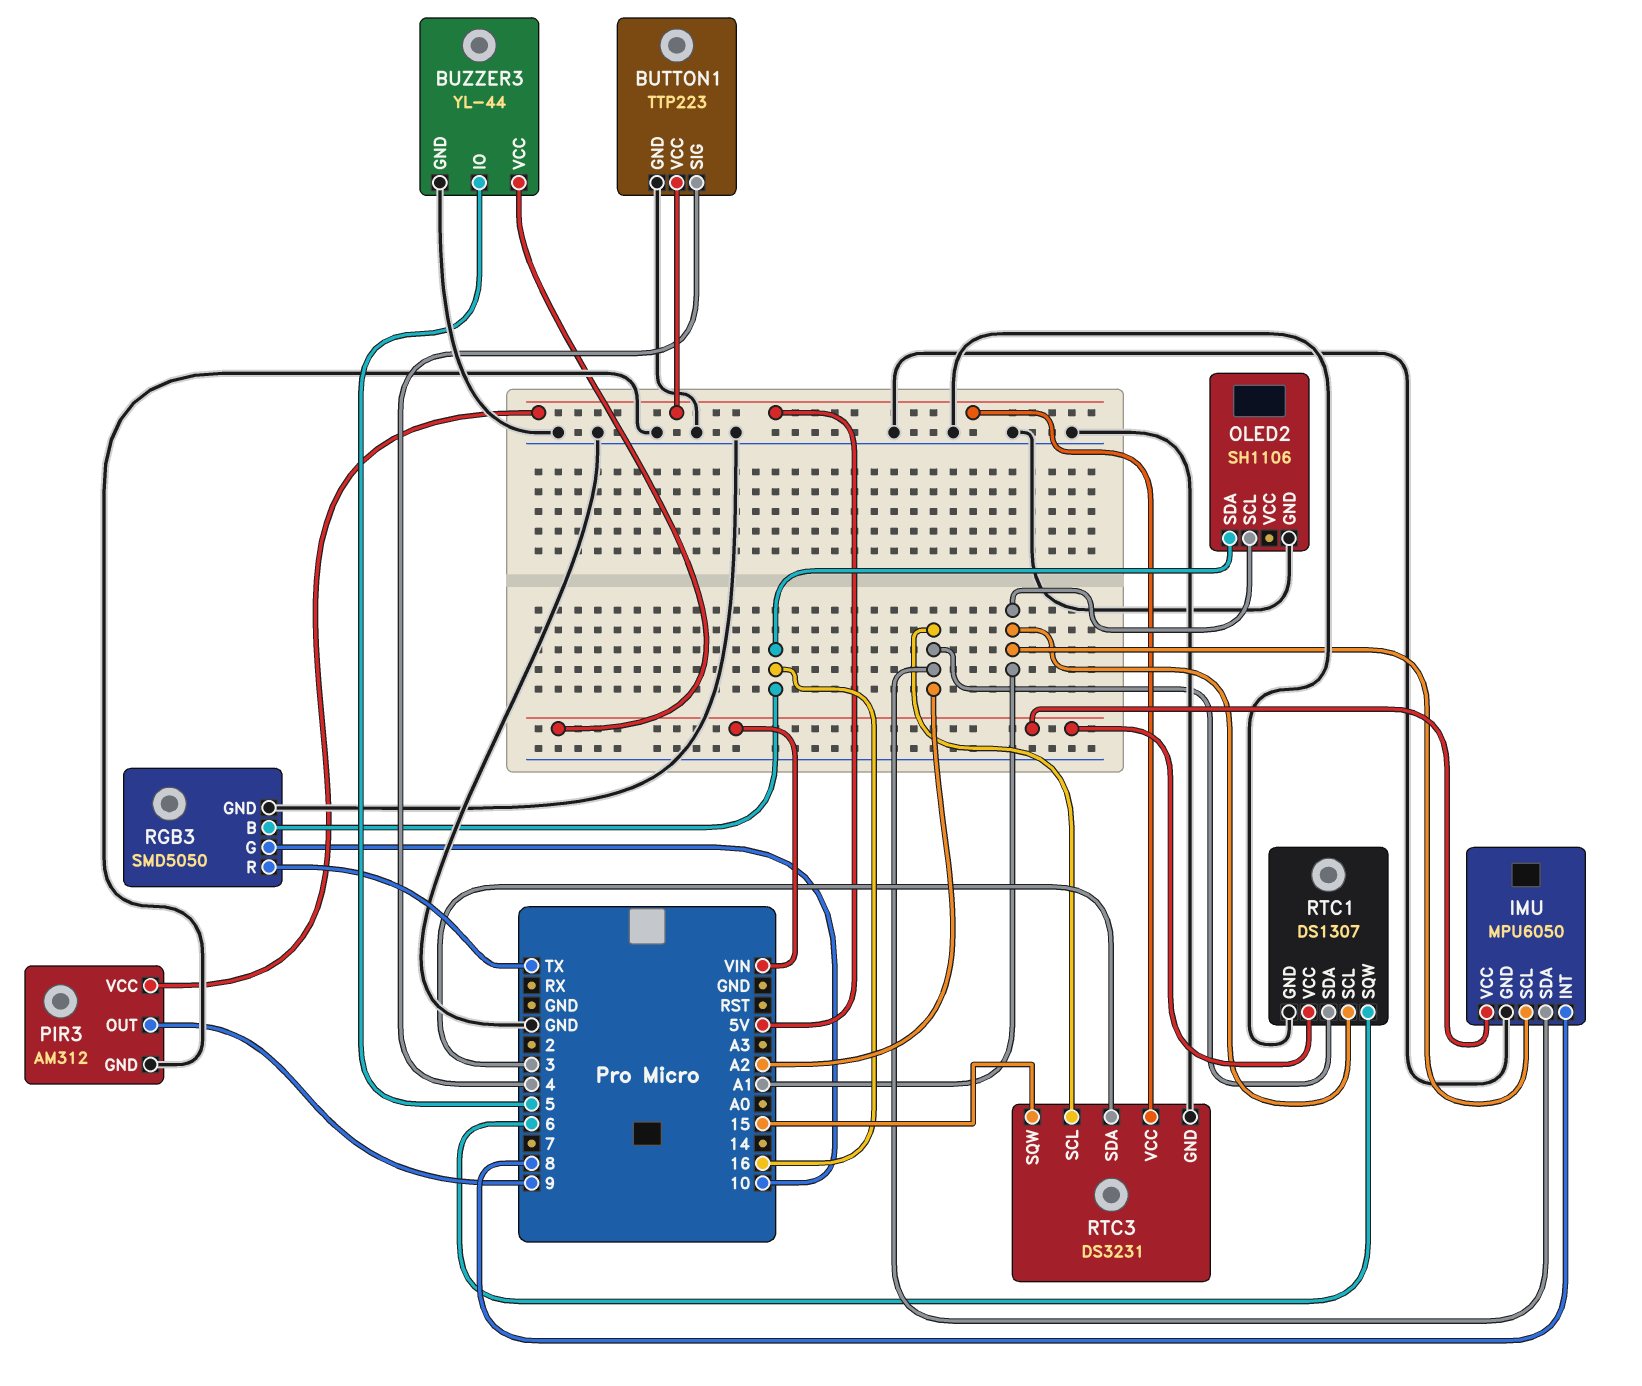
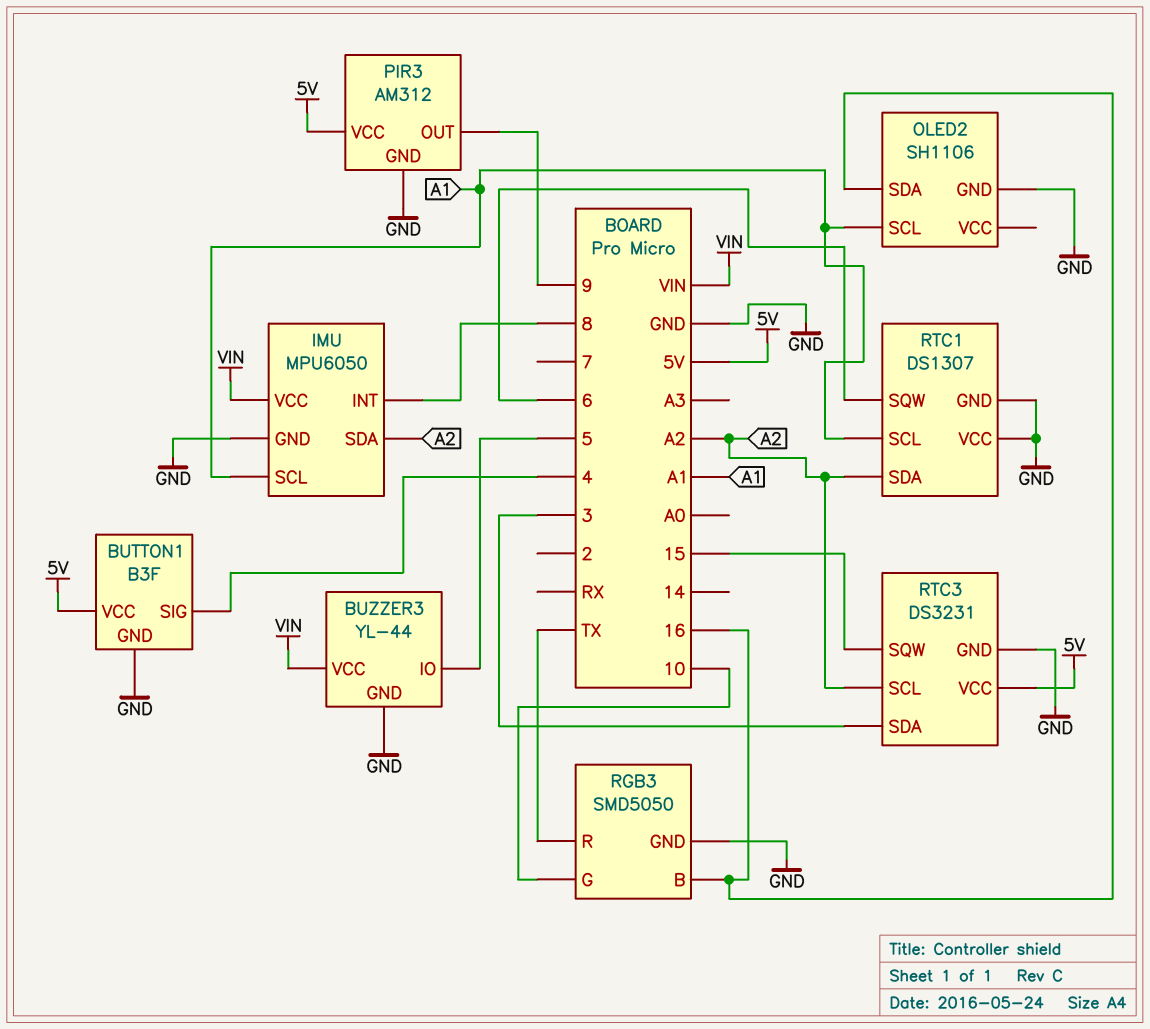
BUTTON1: TTP223 -> B3F
RTC1 pin VCC: VIN -> GND

